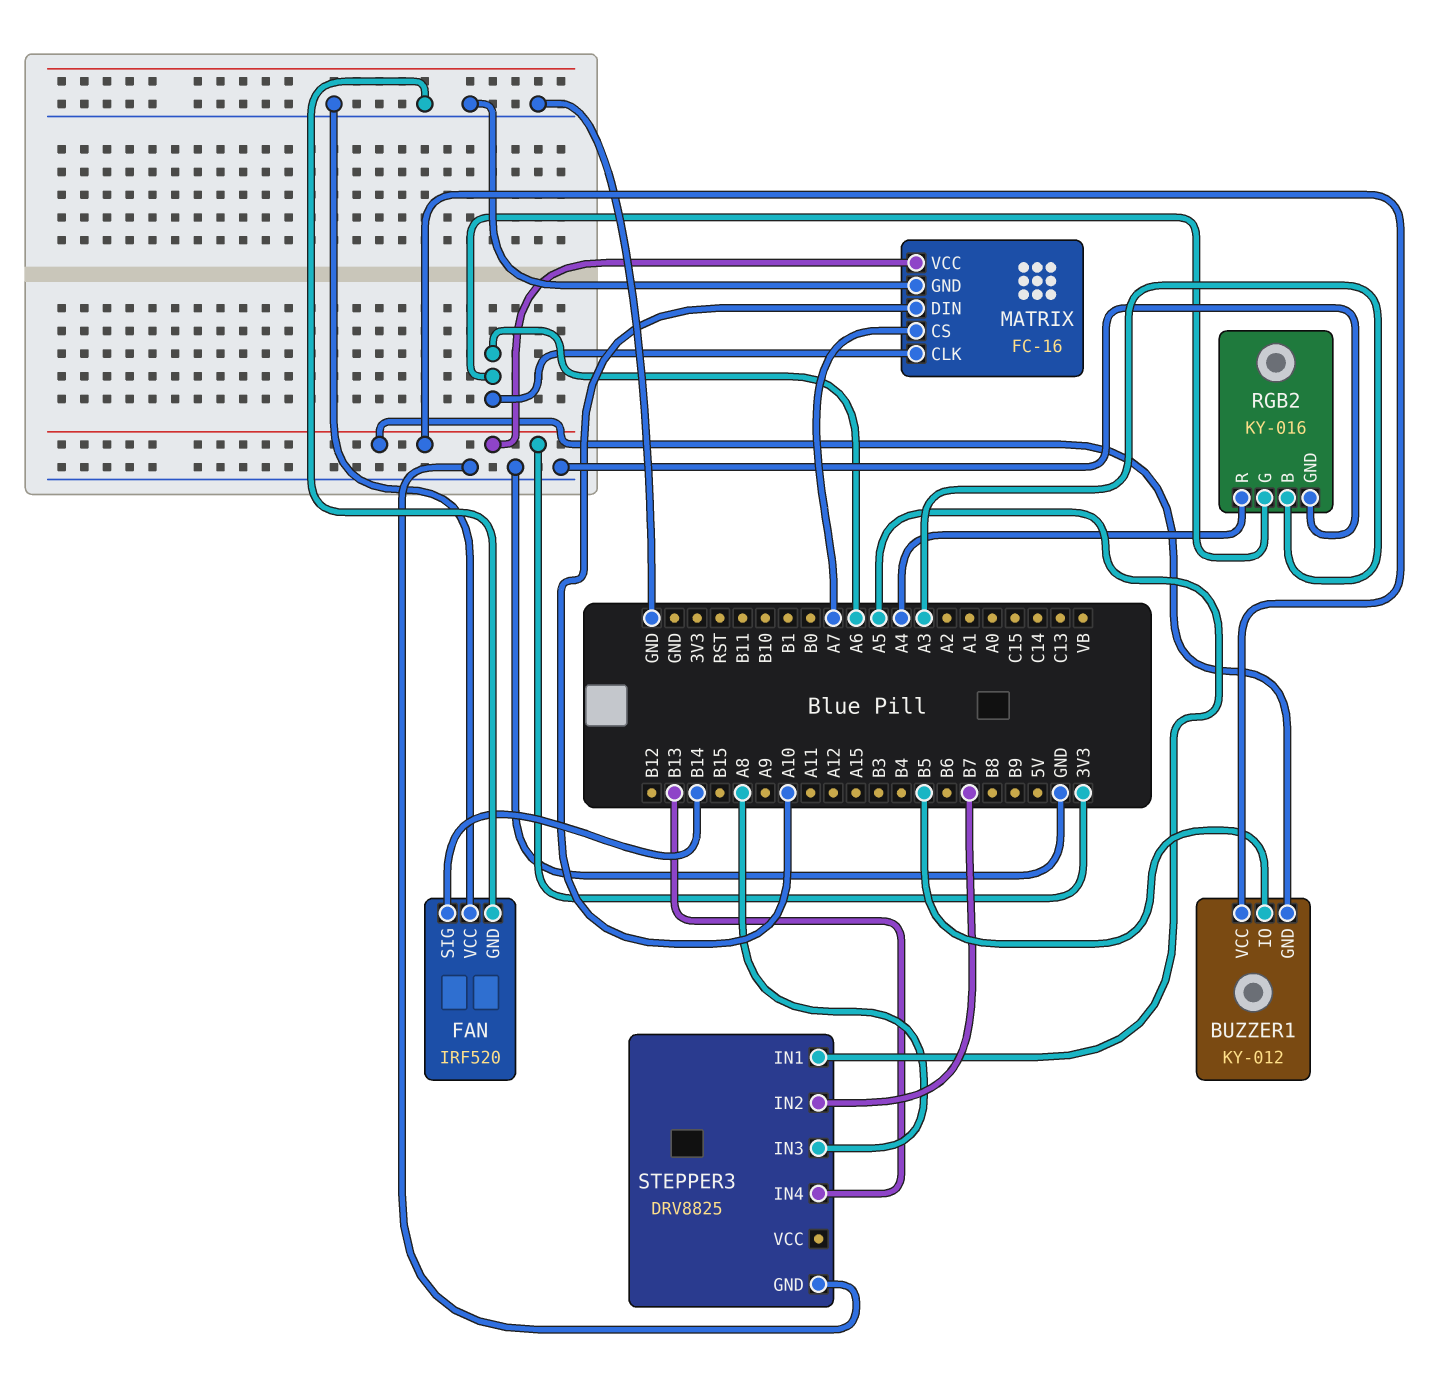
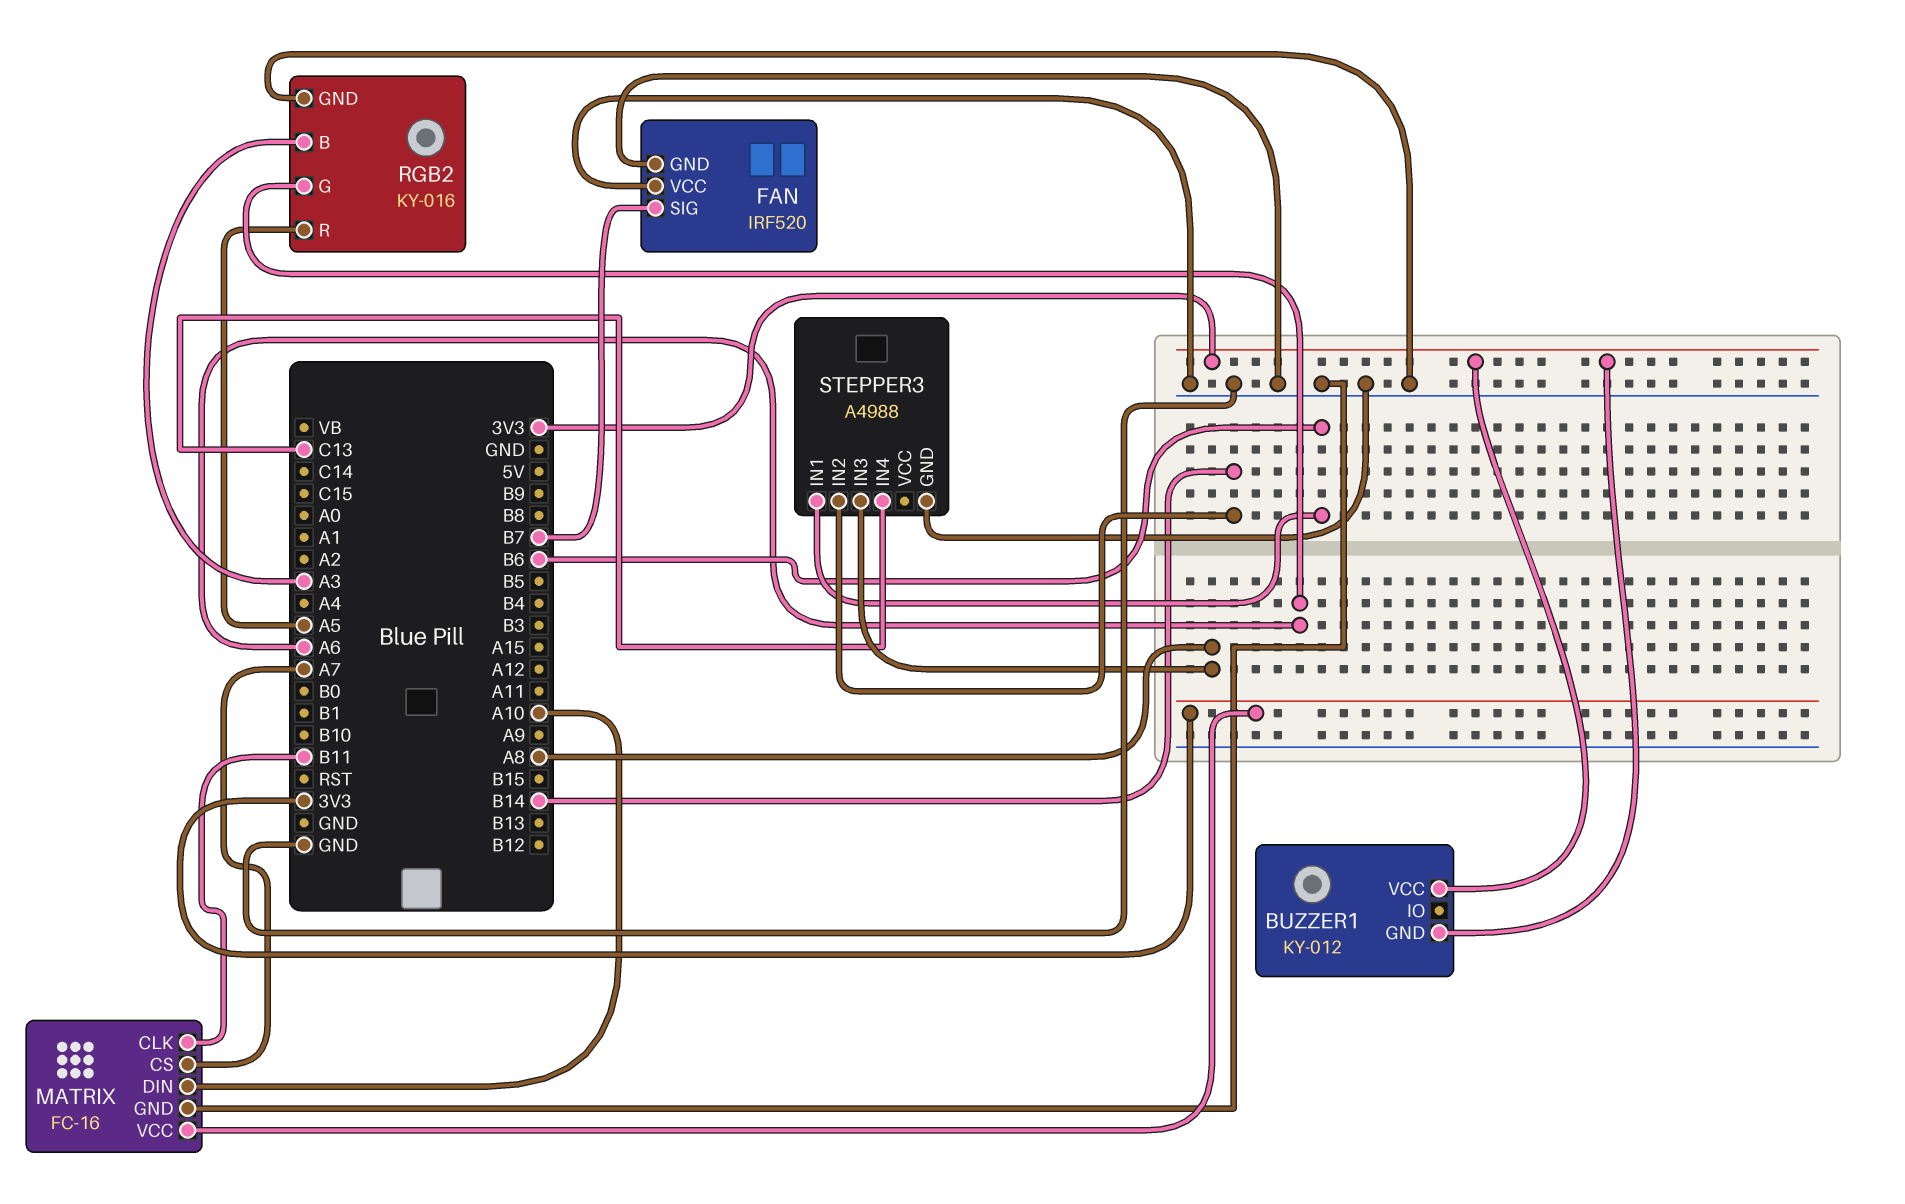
BUZZER1 pin IO: B5 -> none
FAN pin SIG: B14 -> B7
MATRIX pin CLK: A6 -> B11
RGB2 pin R: A4 -> A5
STEPPER3: DRV8825 -> A4988
STEPPER3 pin IN1: A5 -> B6
STEPPER3 pin IN2: B7 -> B14
STEPPER3 pin IN4: B13 -> C13

